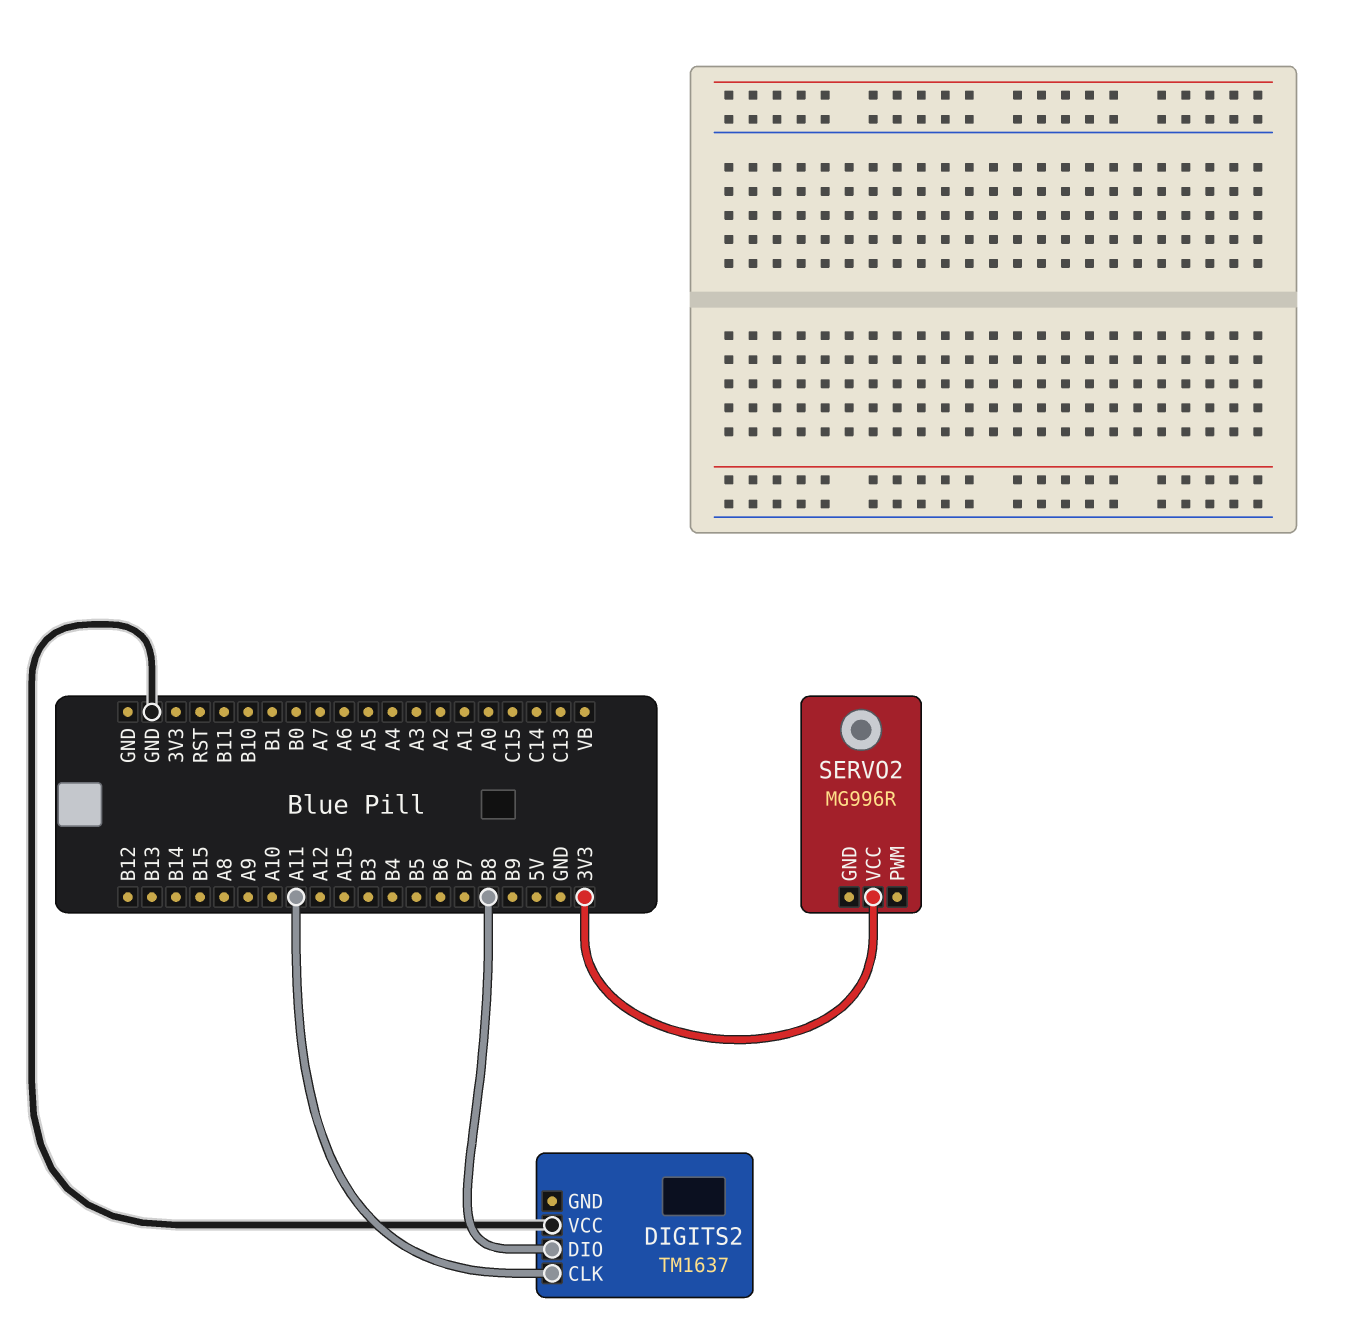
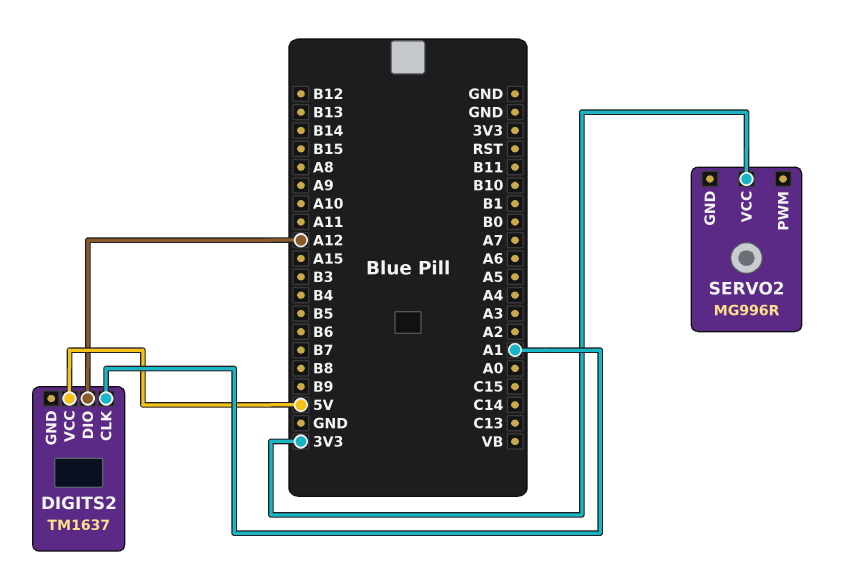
DIGITS2 pin CLK: A11 -> A1
DIGITS2 pin DIO: B8 -> A12
DIGITS2 pin VCC: GND -> 5V

